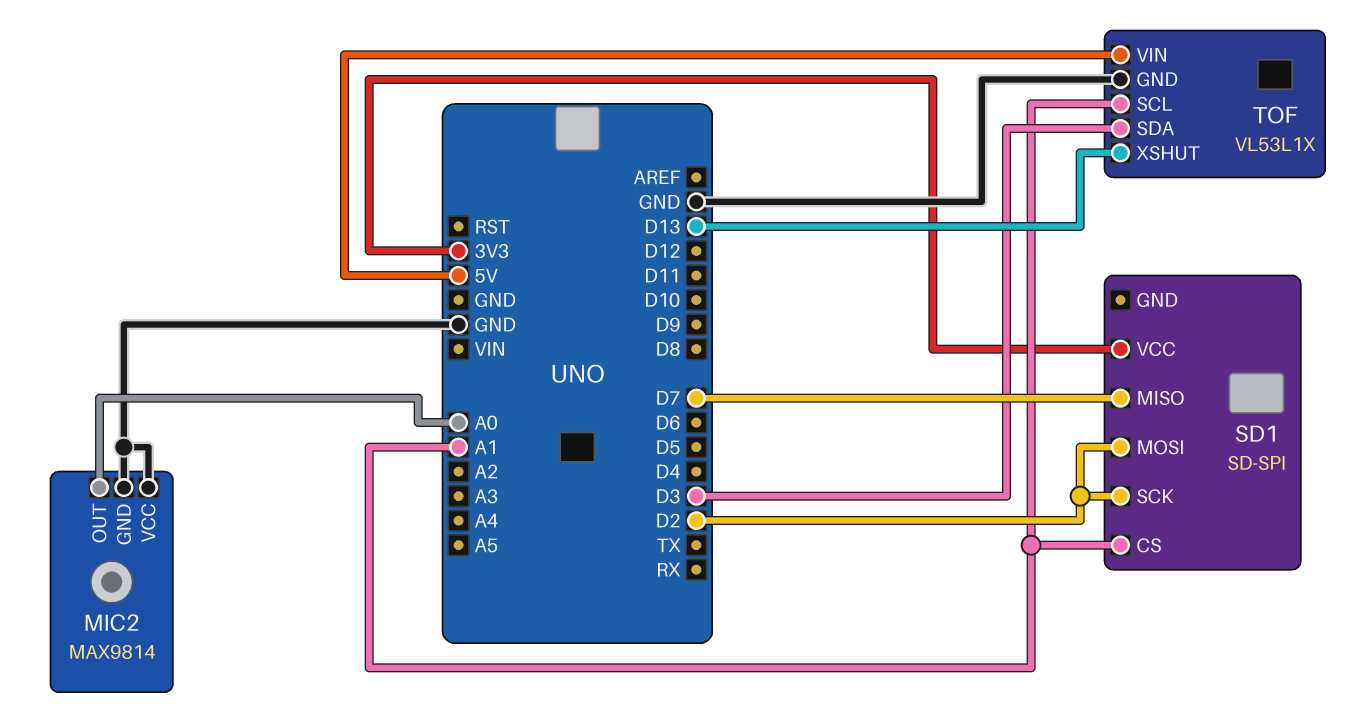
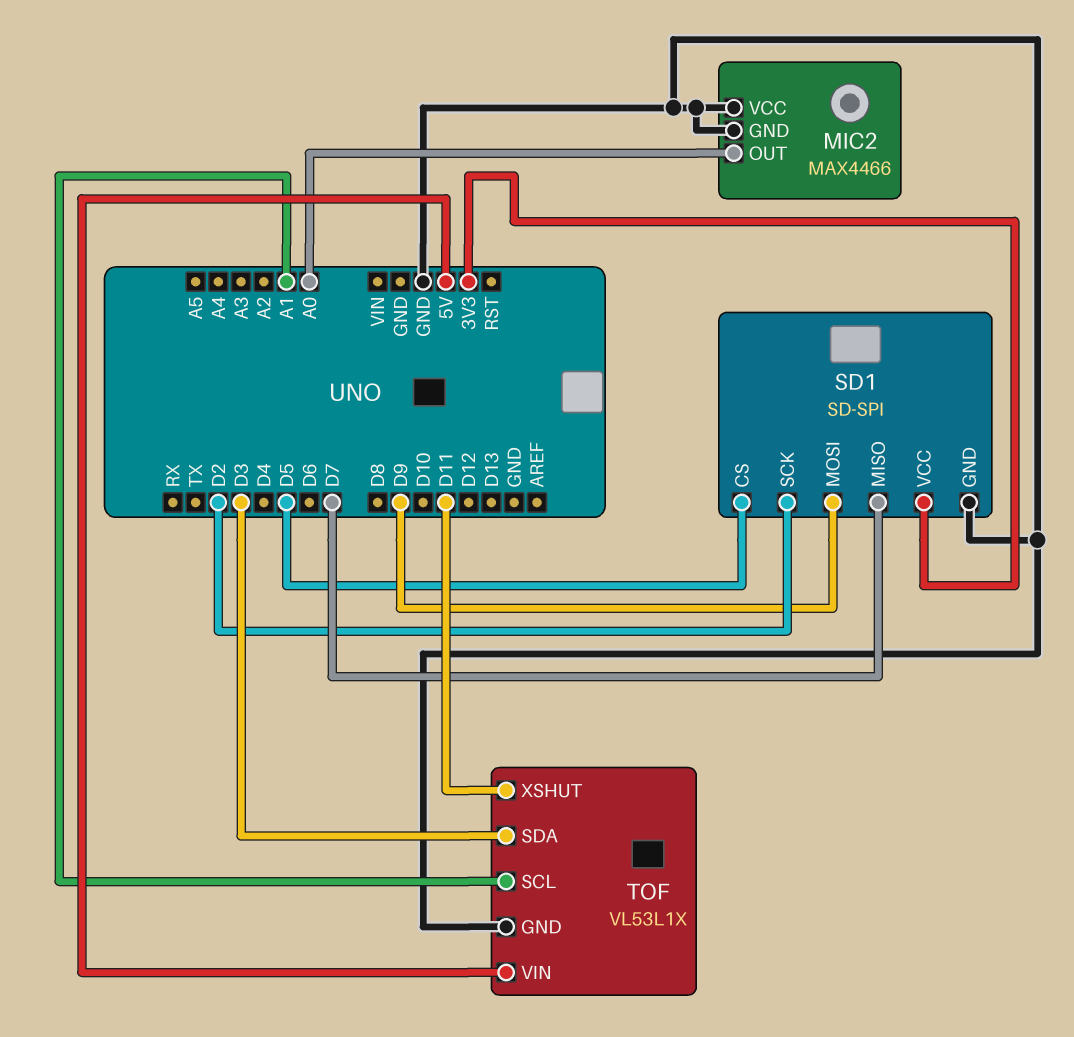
MIC2: MAX9814 -> MAX4466
SD1 pin CS: A1 -> D5
SD1 pin GND: none -> GND
SD1 pin MOSI: D2 -> D9
TOF pin XSHUT: D13 -> D11

